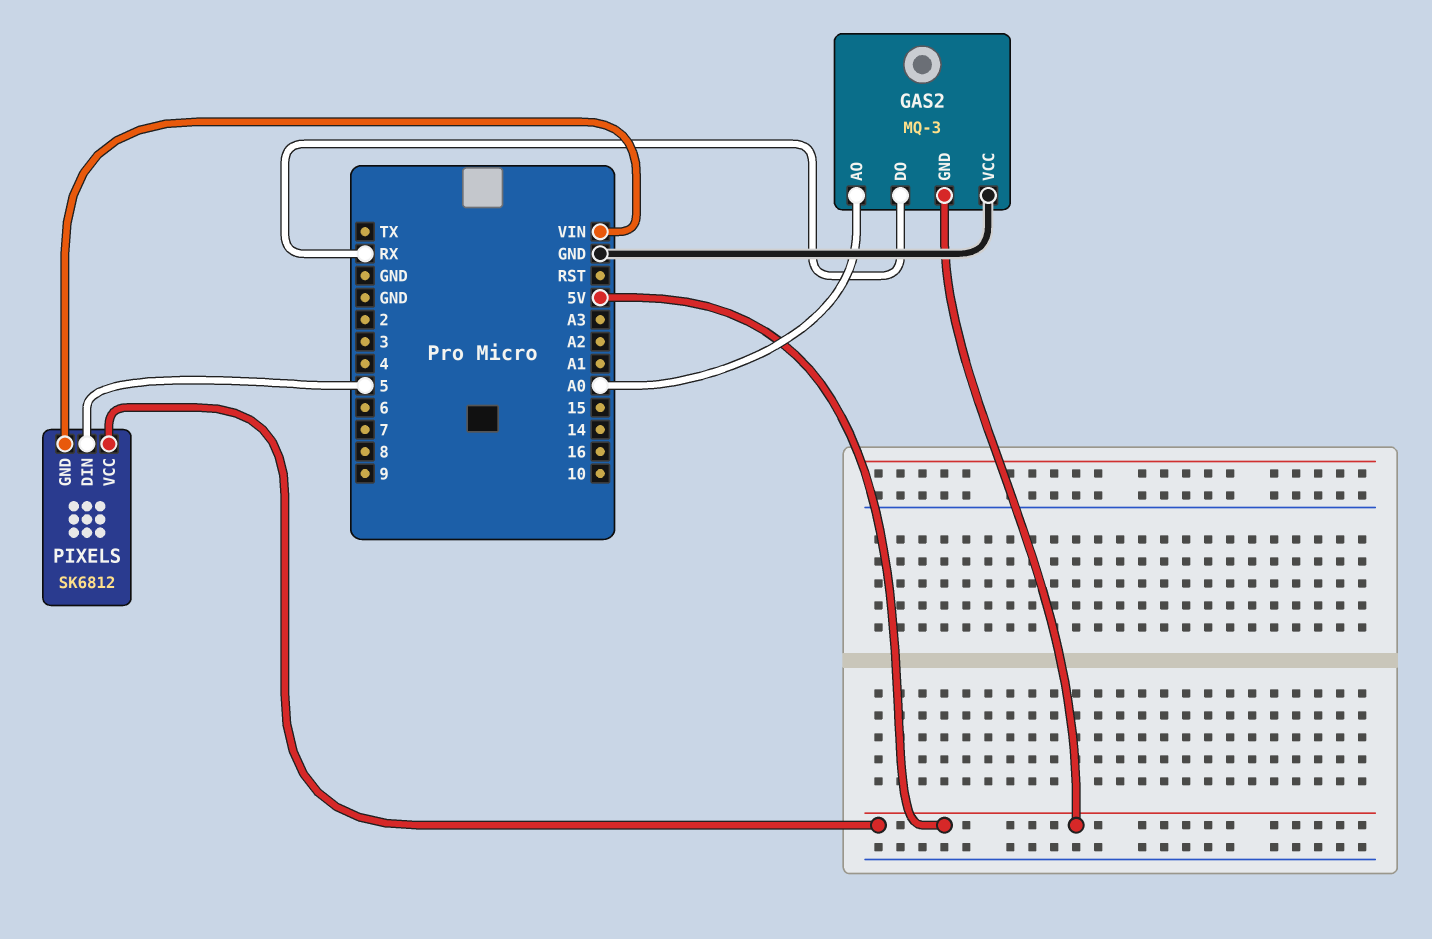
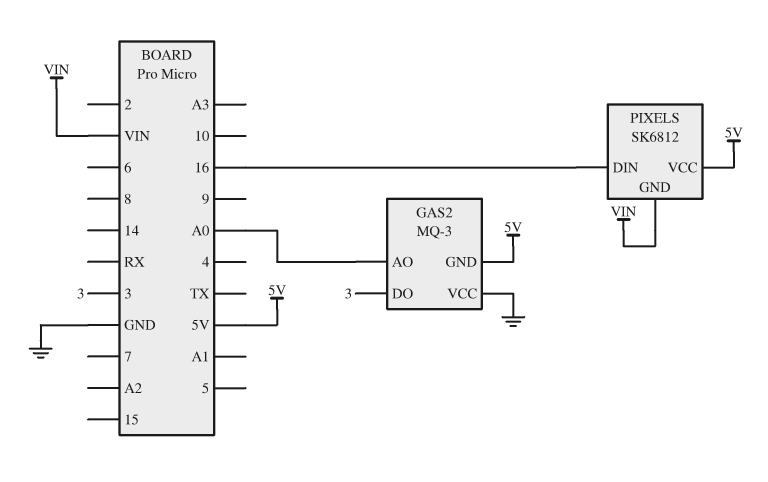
GAS2 pin DO: RX -> 3
PIXELS pin DIN: 5 -> 16

